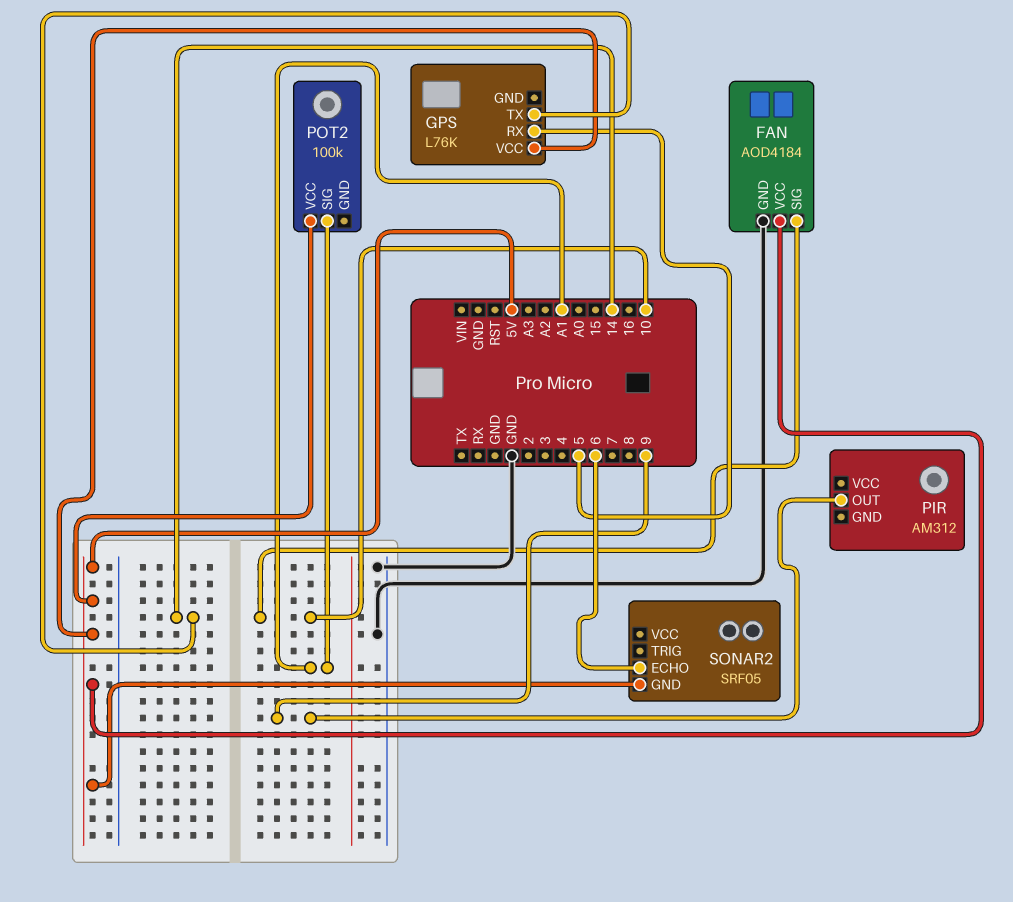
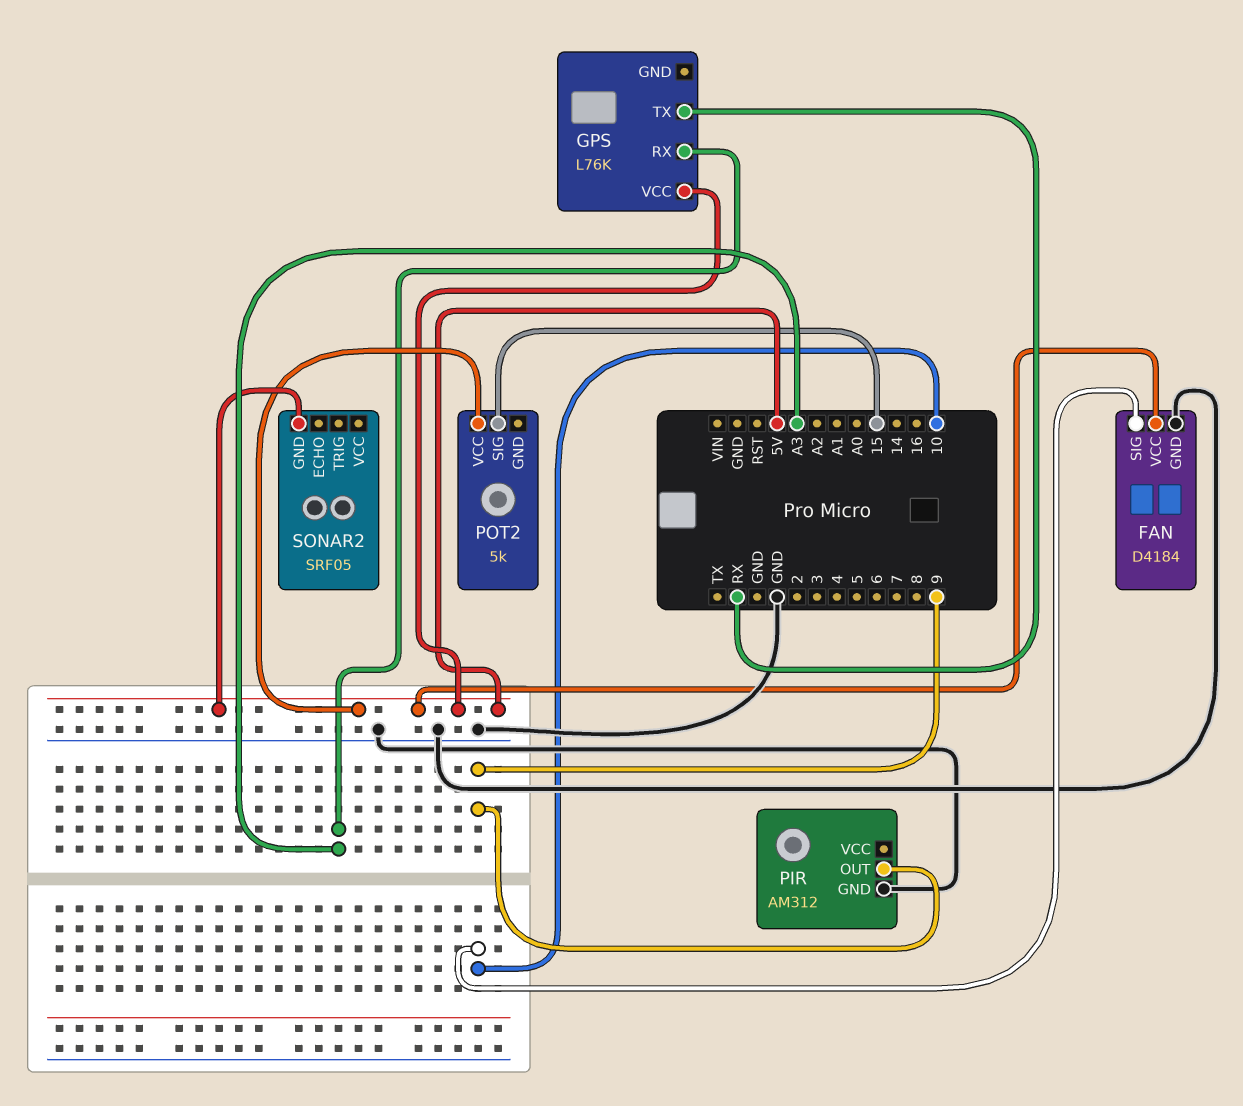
FAN: AOD4184 -> D4184
GPS pin RX: 5 -> A3
GPS pin TX: 14 -> RX
PIR pin GND: none -> GND
POT2: 100k -> 5k
POT2 pin SIG: A1 -> 15
SONAR2 pin ECHO: 6 -> none

